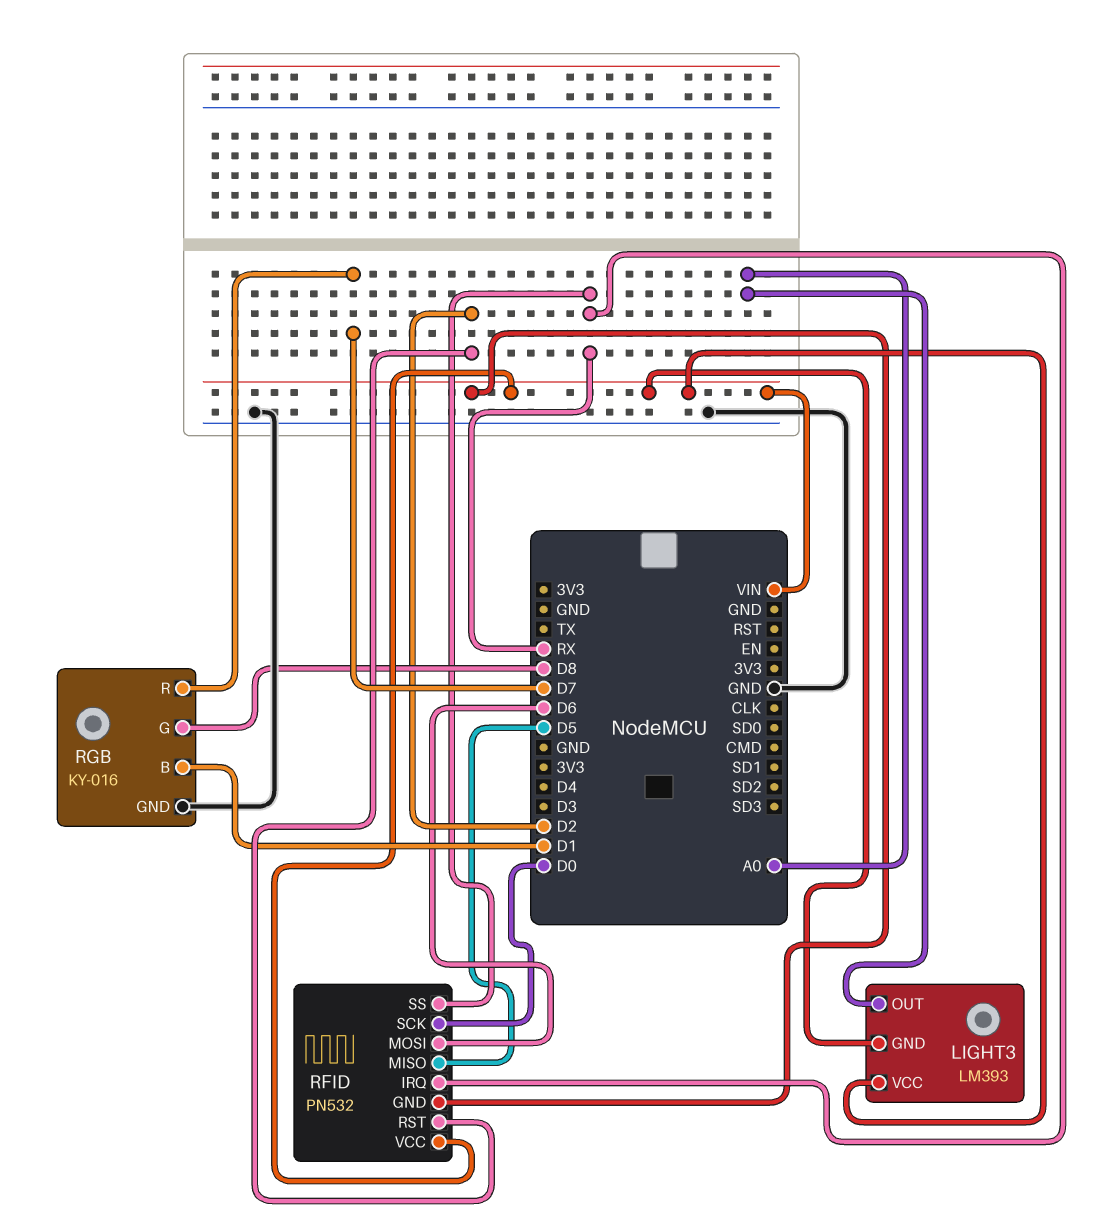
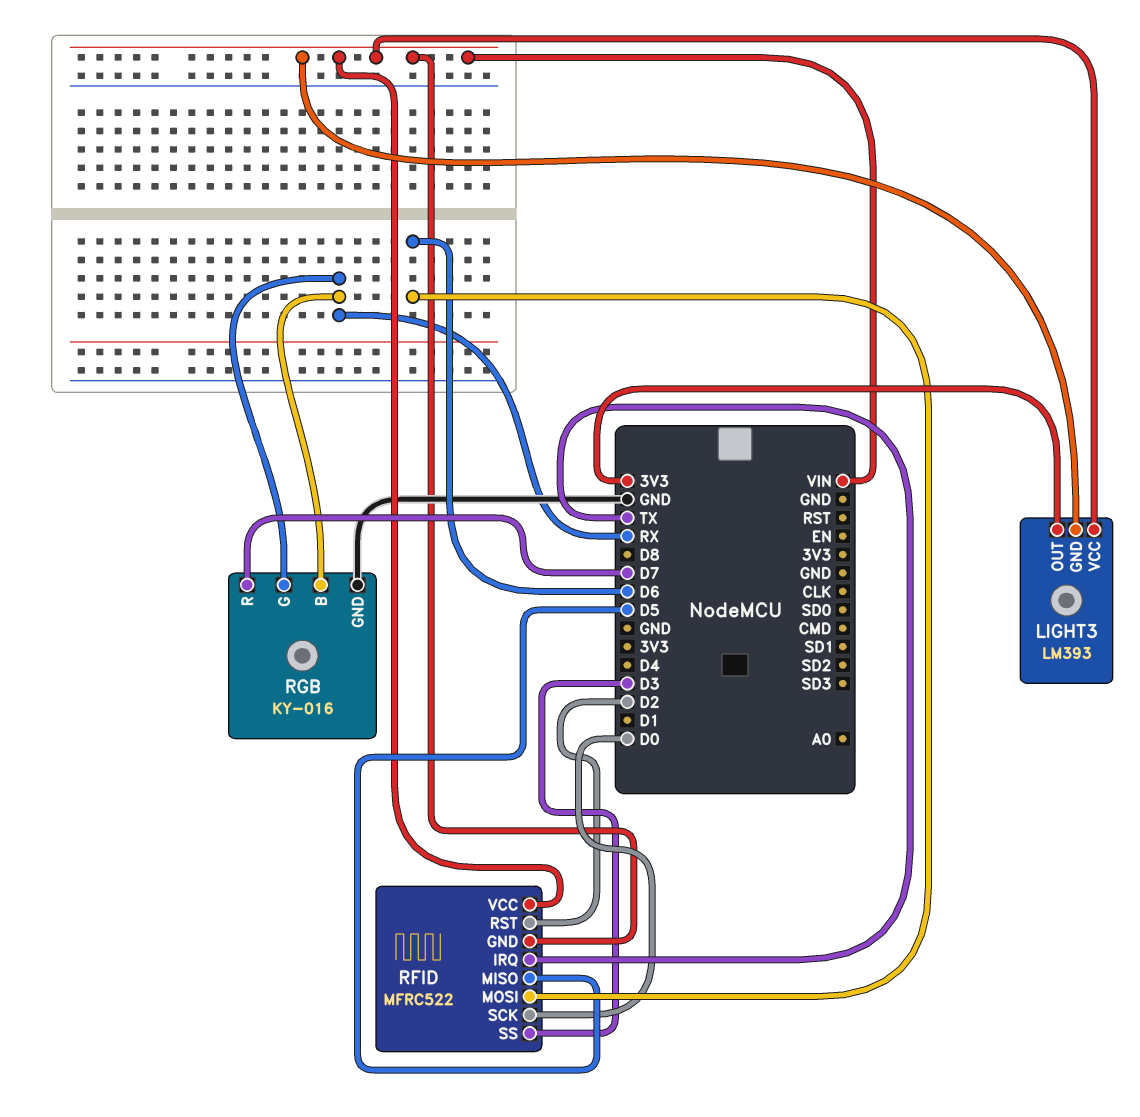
LIGHT3 pin OUT: A0 -> 3V3
RFID: PN532 -> MFRC522
RFID pin IRQ: RX -> TX
RFID pin SS: RX -> D3
RGB pin B: D1 -> RX
RGB pin G: D8 -> RX

